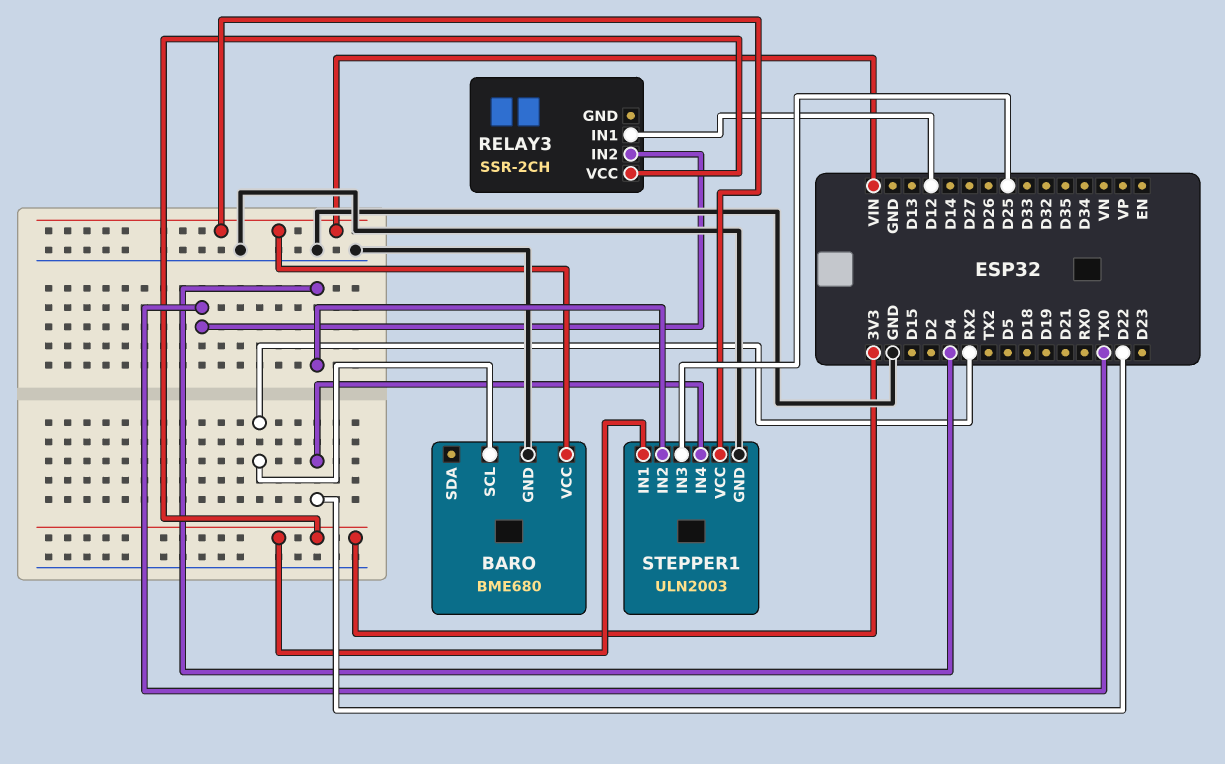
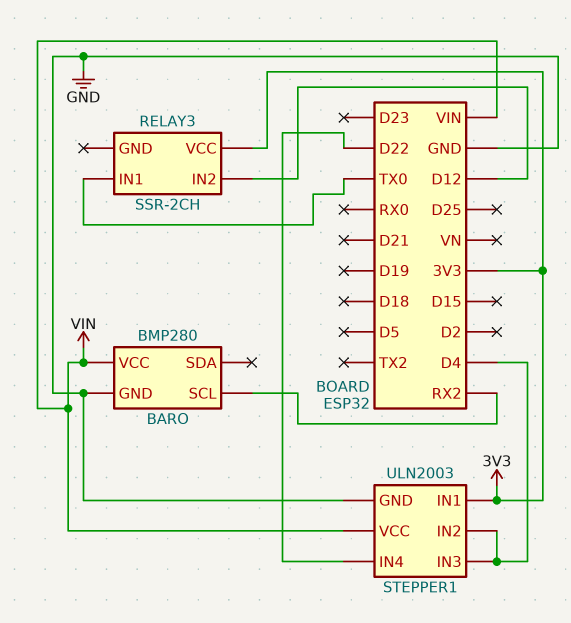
BARO: BME680 -> BMP280
RELAY3 pin IN1: D12 -> TX0
RELAY3 pin IN2: TX0 -> D12
STEPPER1 pin IN3: D25 -> D4

